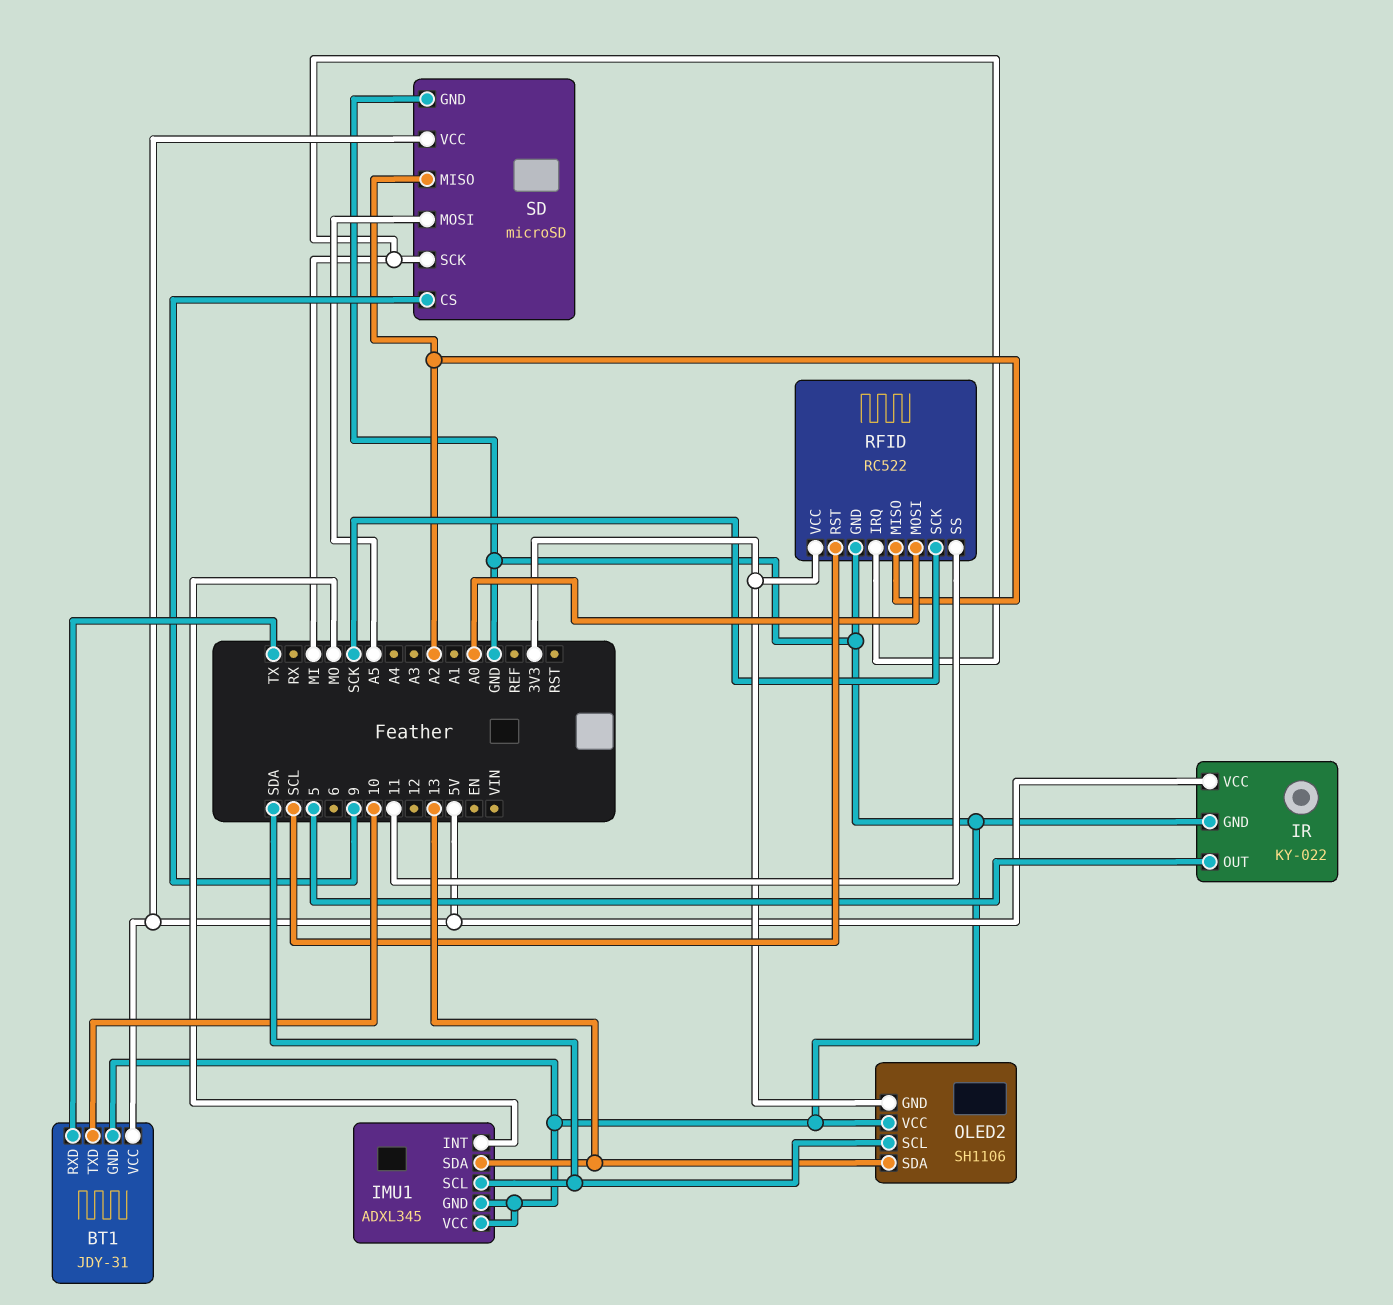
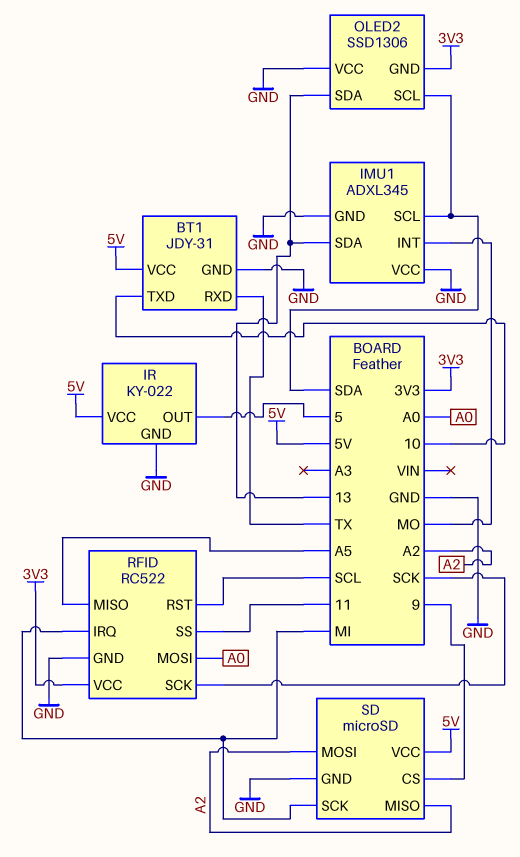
OLED2: SH1106 -> SSD1306
RFID pin MISO: A2 -> A5
SD pin MOSI: A5 -> A2

